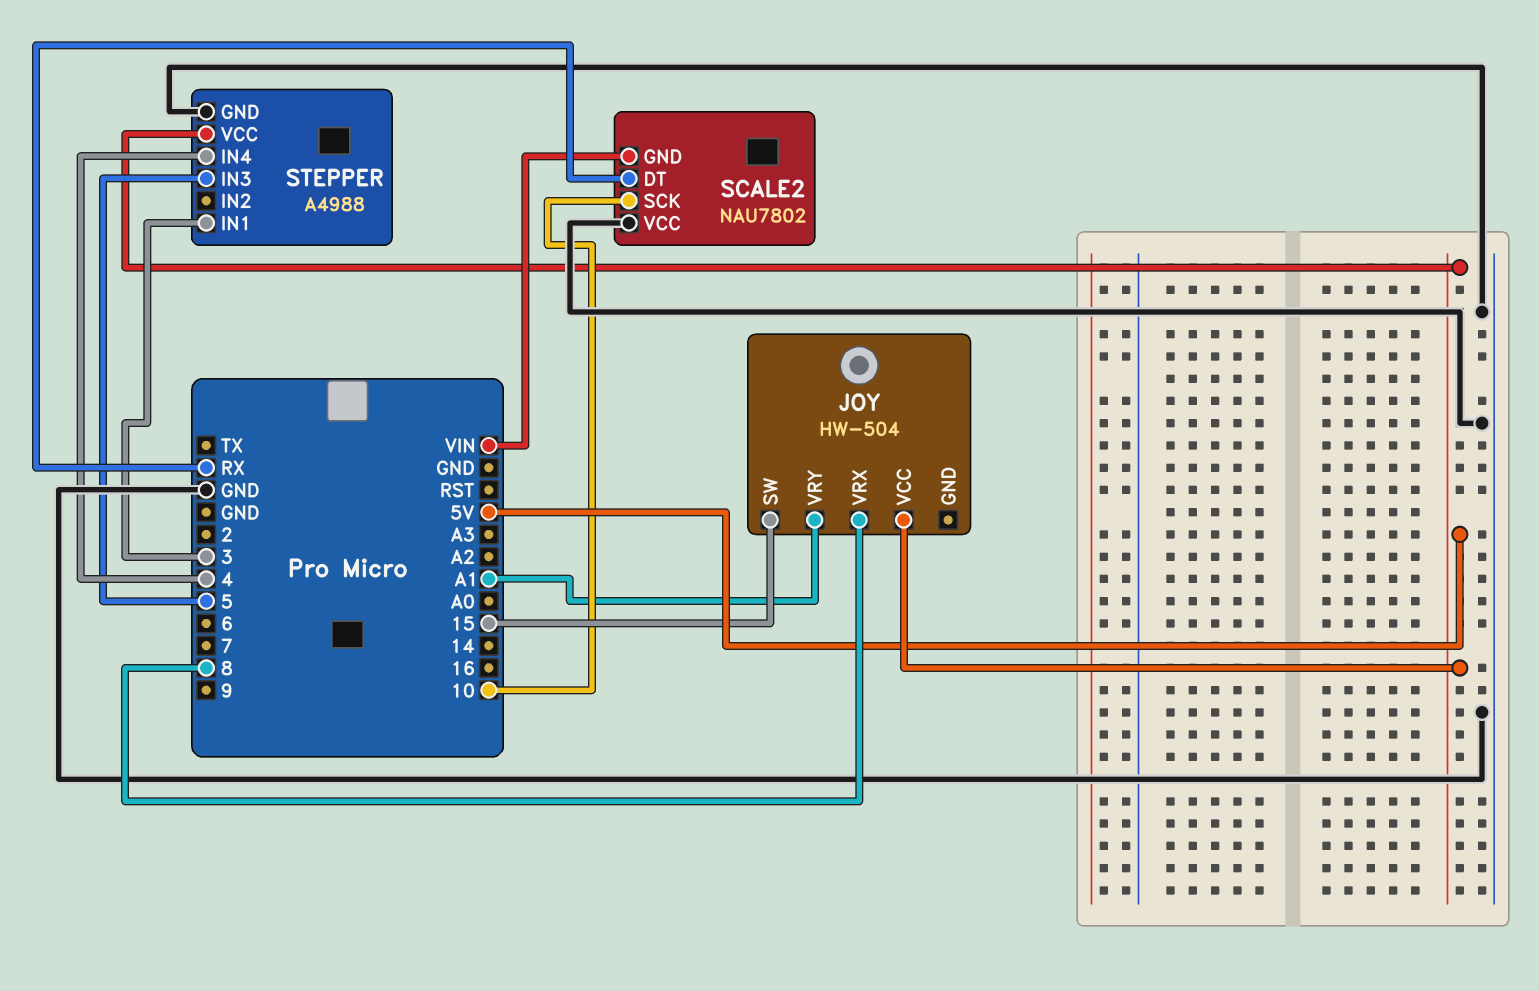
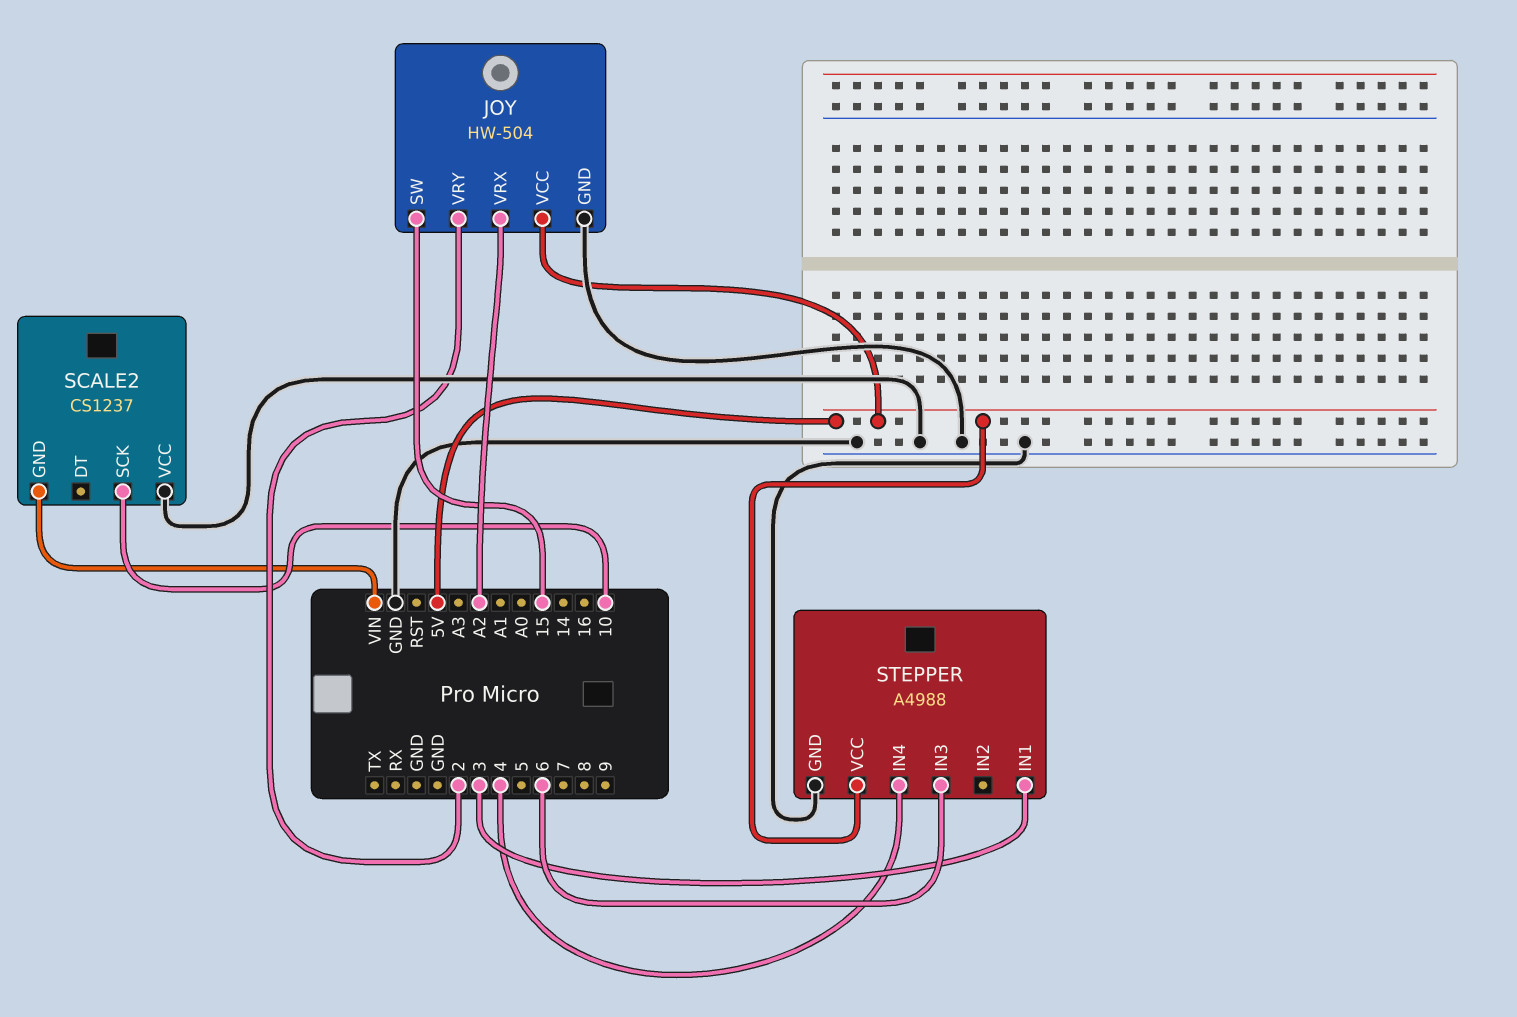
JOY pin GND: none -> GND
JOY pin VRX: 8 -> A2
JOY pin VRY: A1 -> 2
SCALE2: NAU7802 -> CS1237
SCALE2 pin DT: RX -> none
STEPPER pin IN3: 5 -> 6

